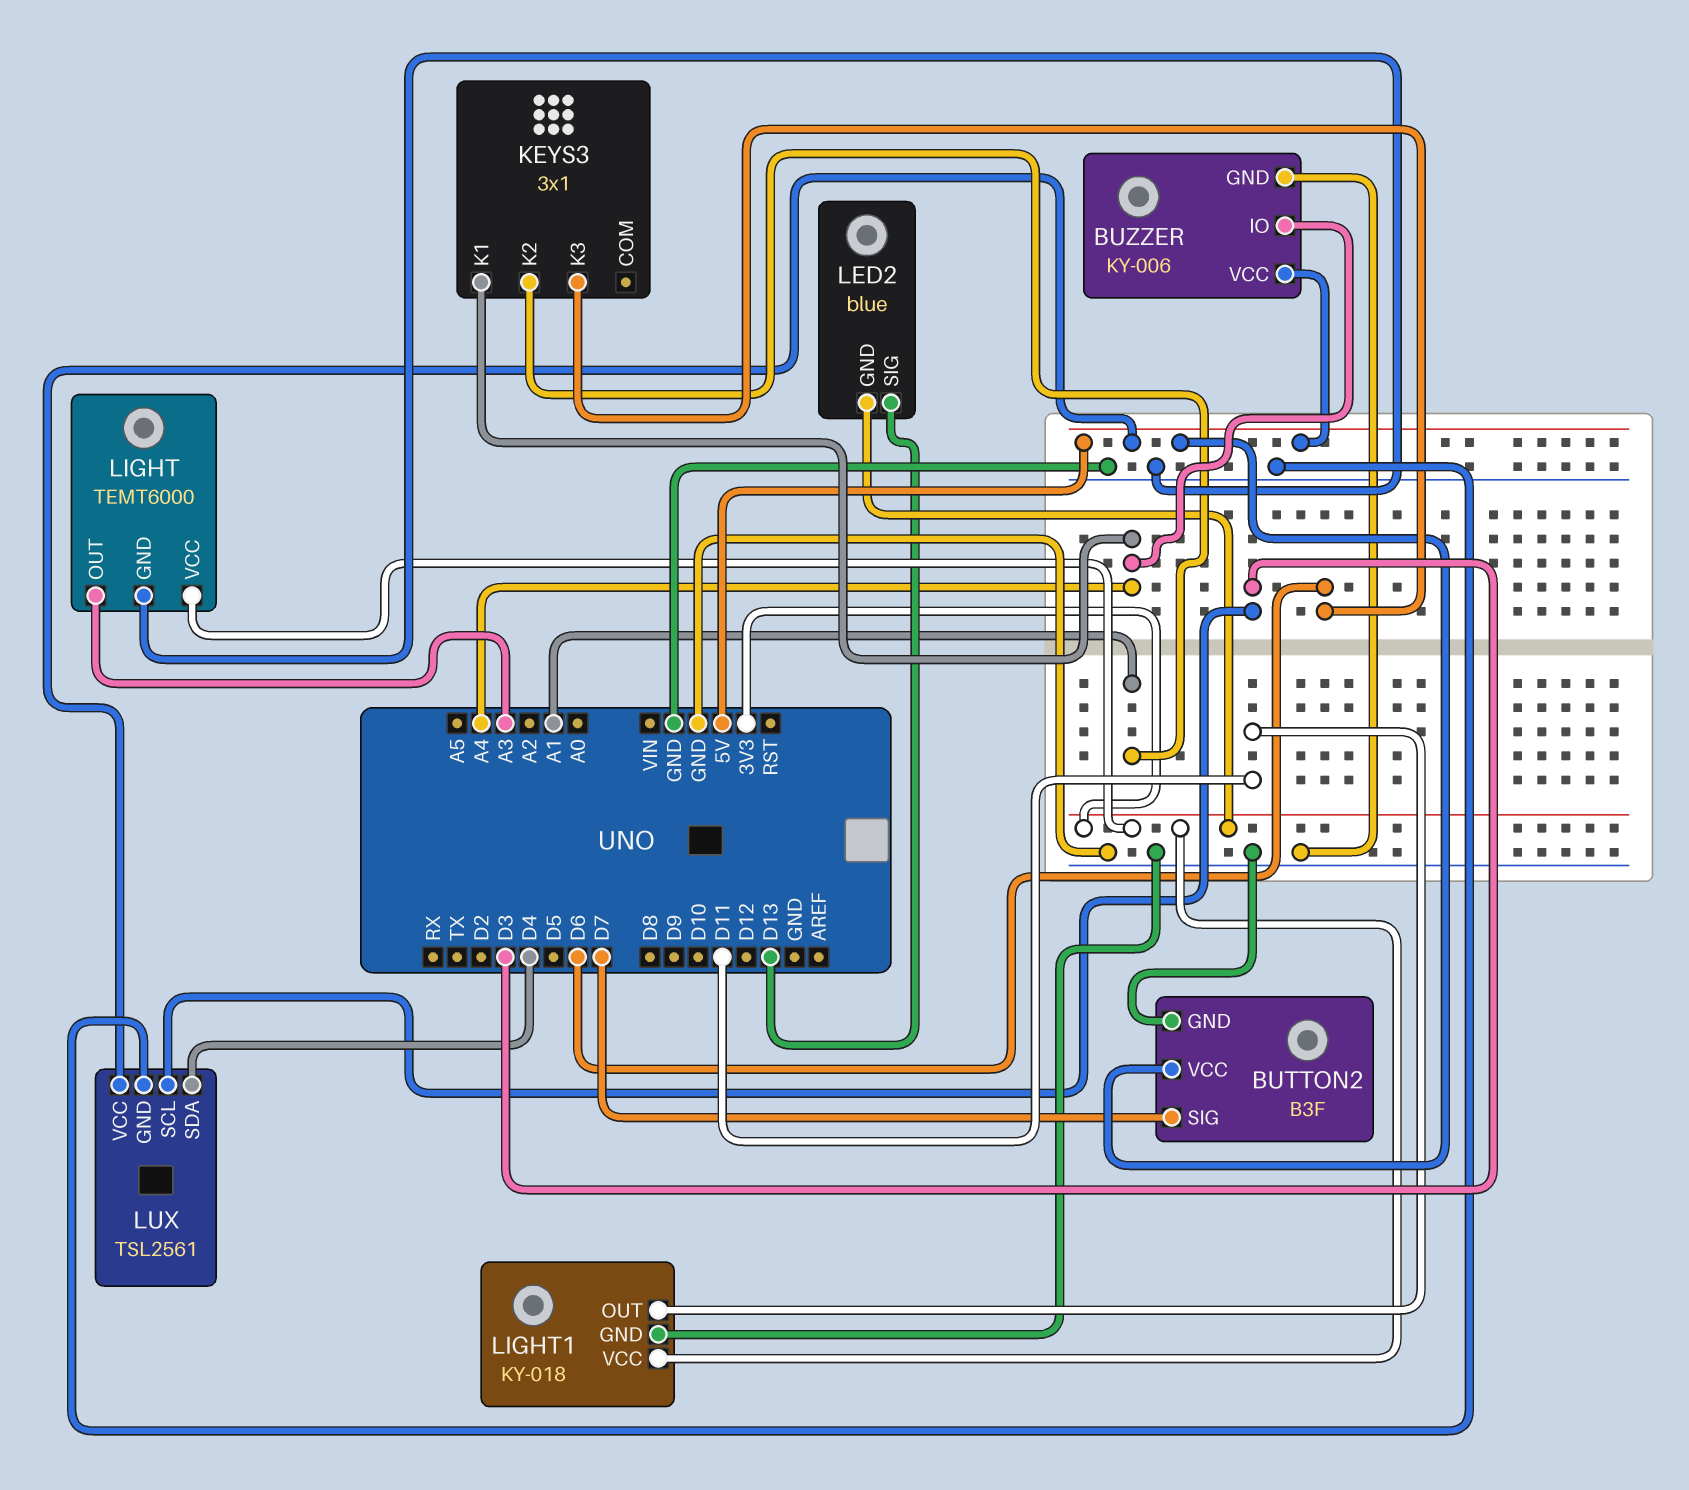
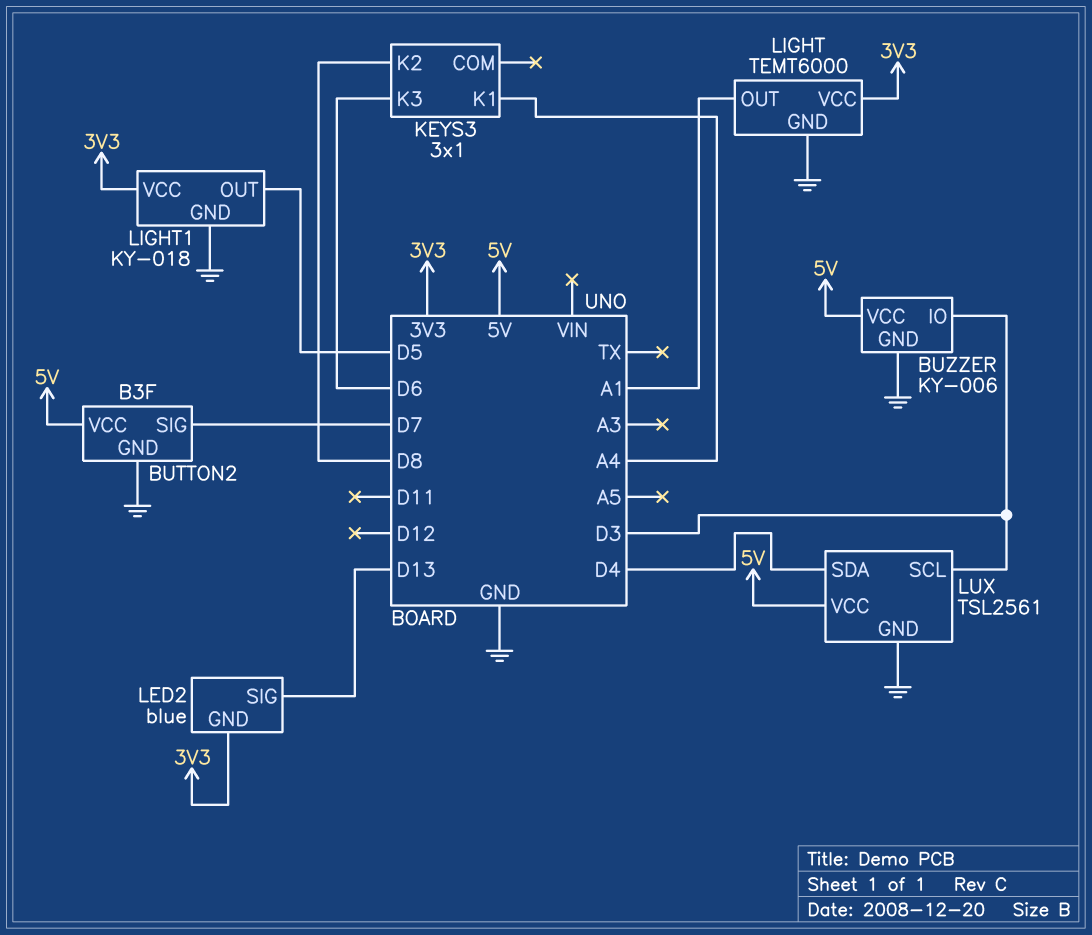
BUZZER pin IO: A4 -> D3
KEYS3 pin K2: A1 -> D8
LIGHT pin OUT: A3 -> A1
LIGHT1 pin OUT: D11 -> D5

